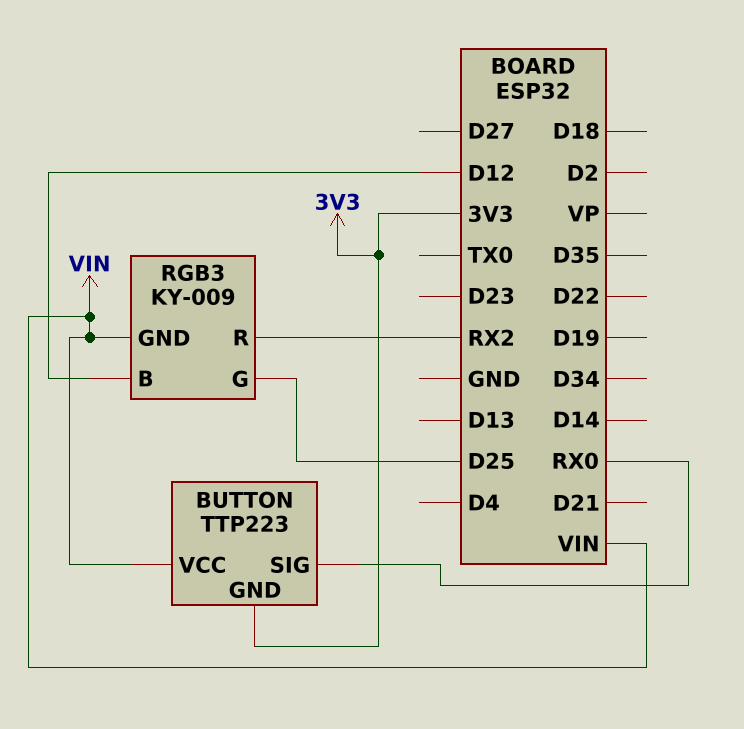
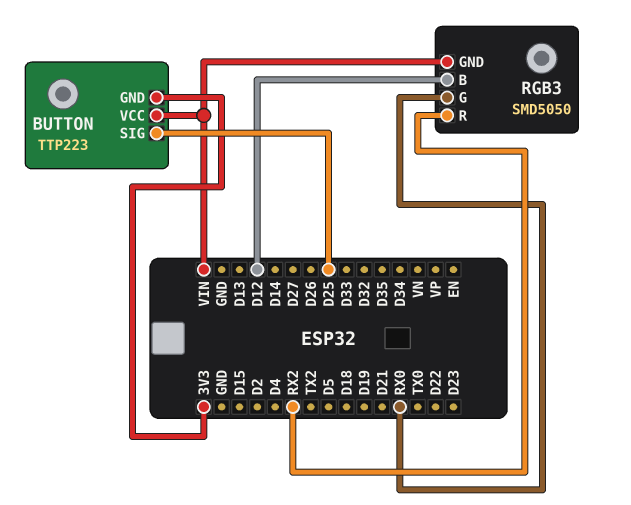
BUTTON pin SIG: RX0 -> D25
RGB3: KY-009 -> SMD5050
RGB3 pin G: D25 -> RX0

